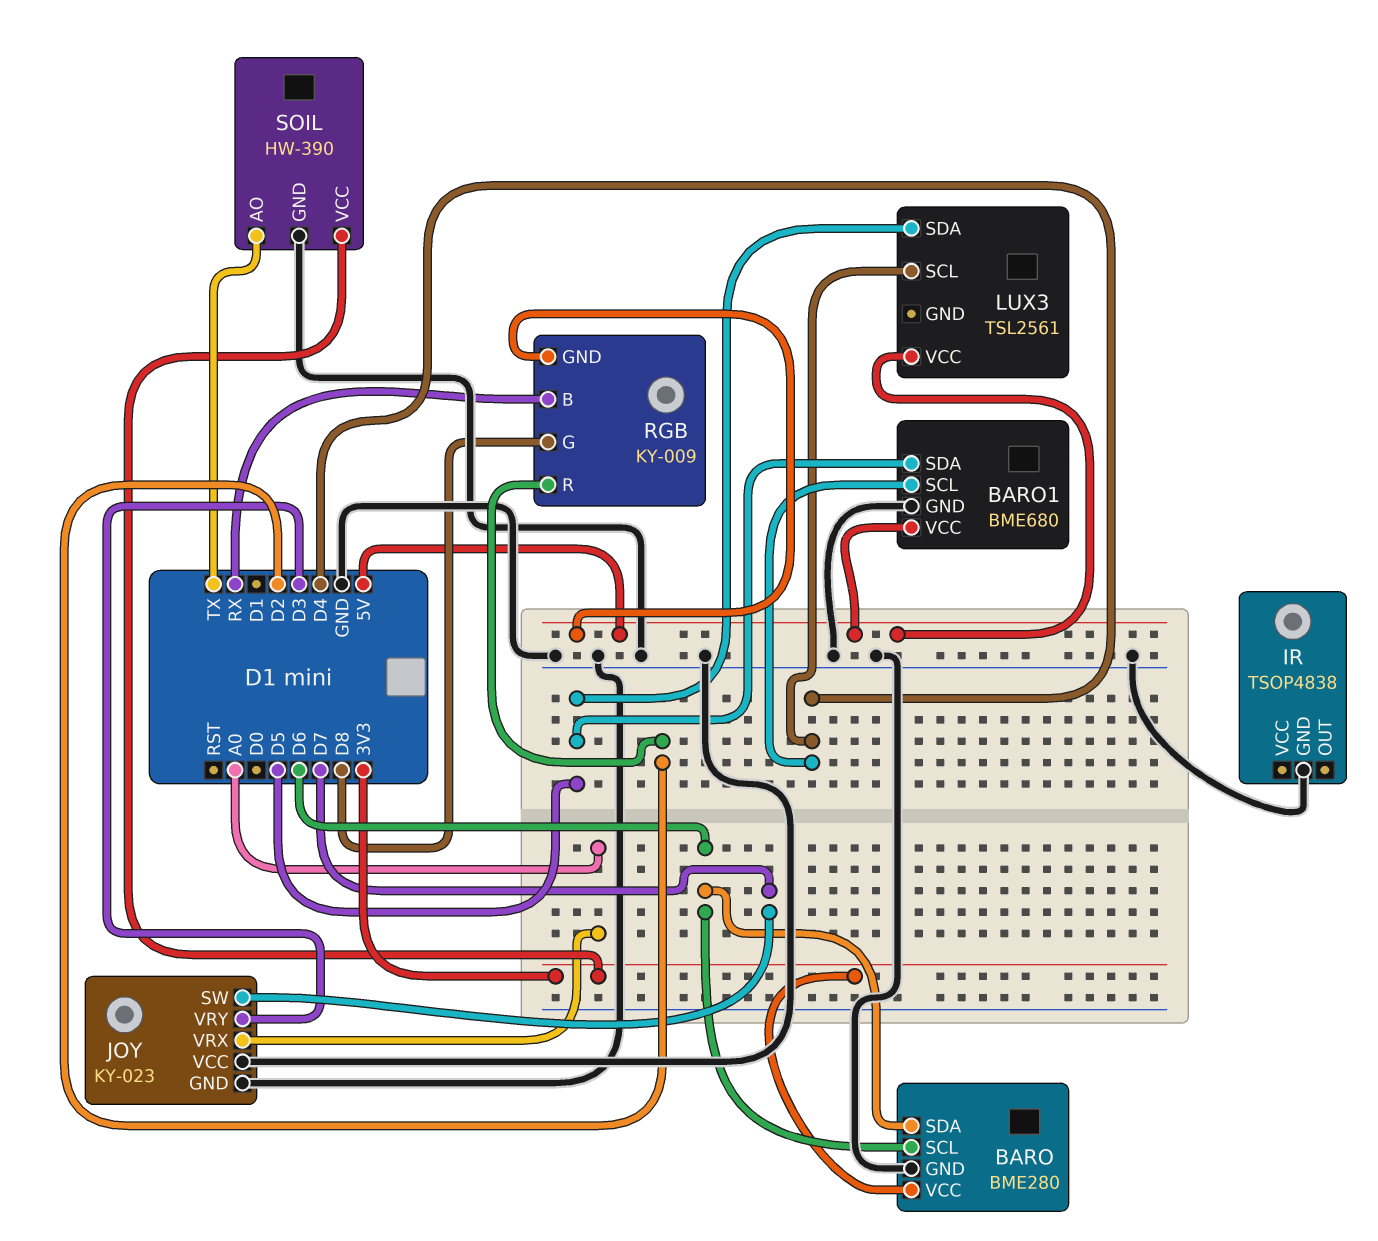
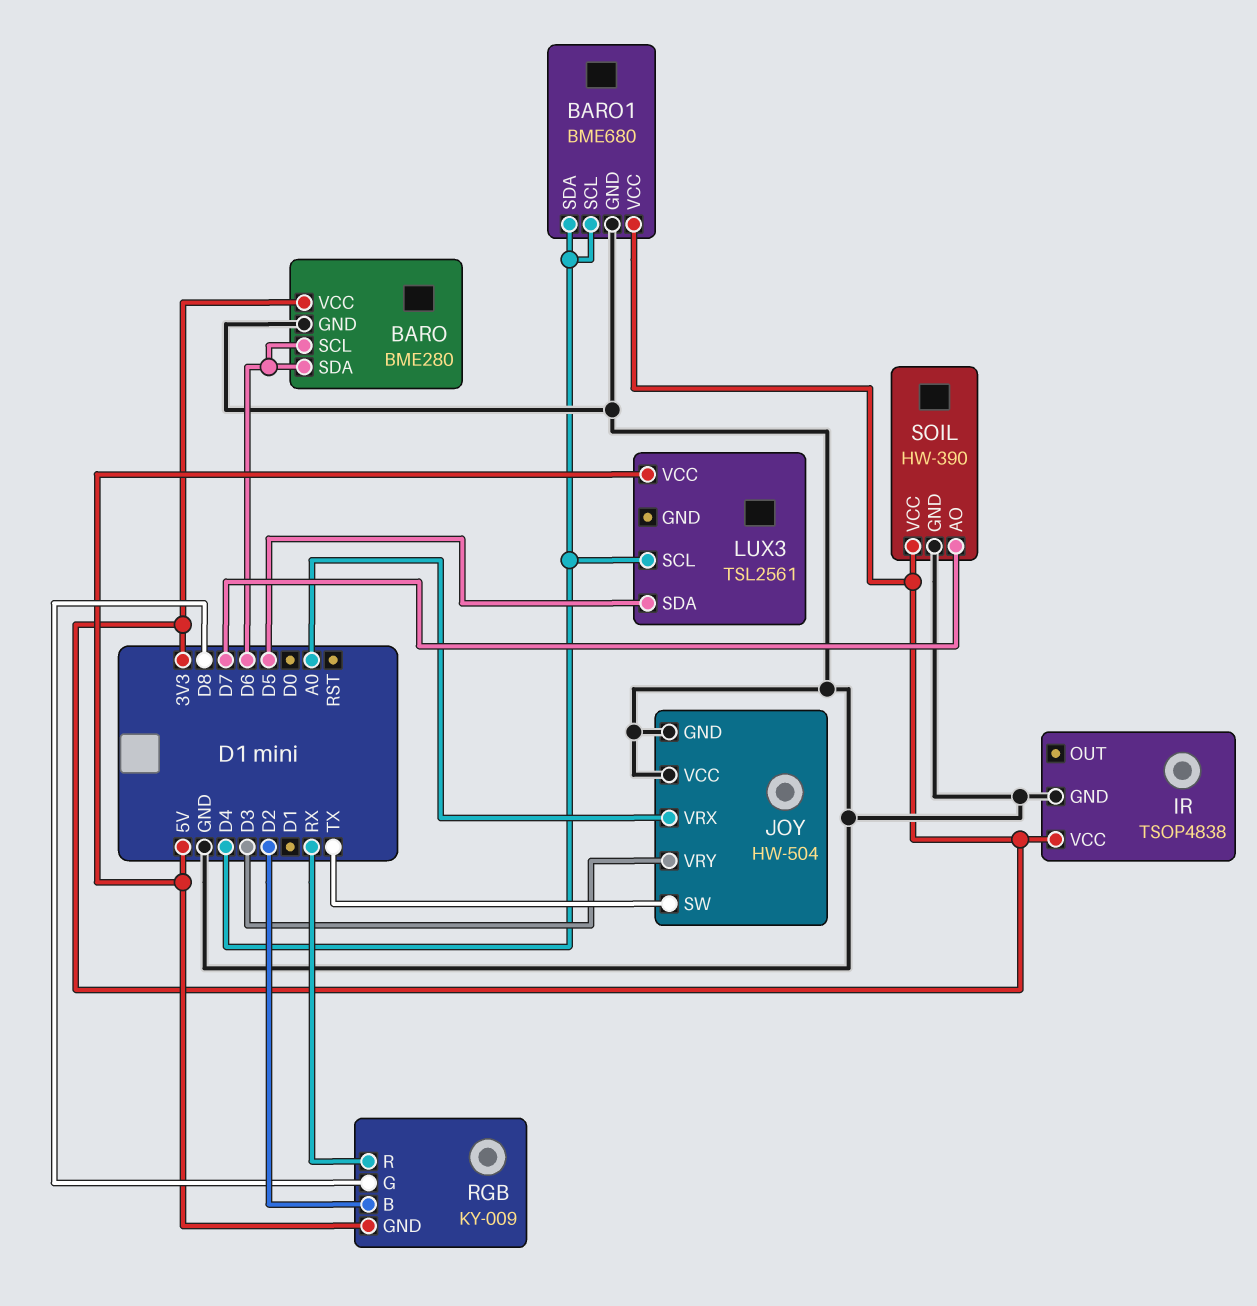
BARO1 pin SDA: D5 -> D4
BARO1 pin VCC: 5V -> 3V3
IR pin VCC: none -> 3V3
JOY: KY-023 -> HW-504
JOY pin SW: D7 -> TX
RGB pin B: RX -> D2
RGB pin R: D2 -> RX
SOIL pin AO: TX -> D7

